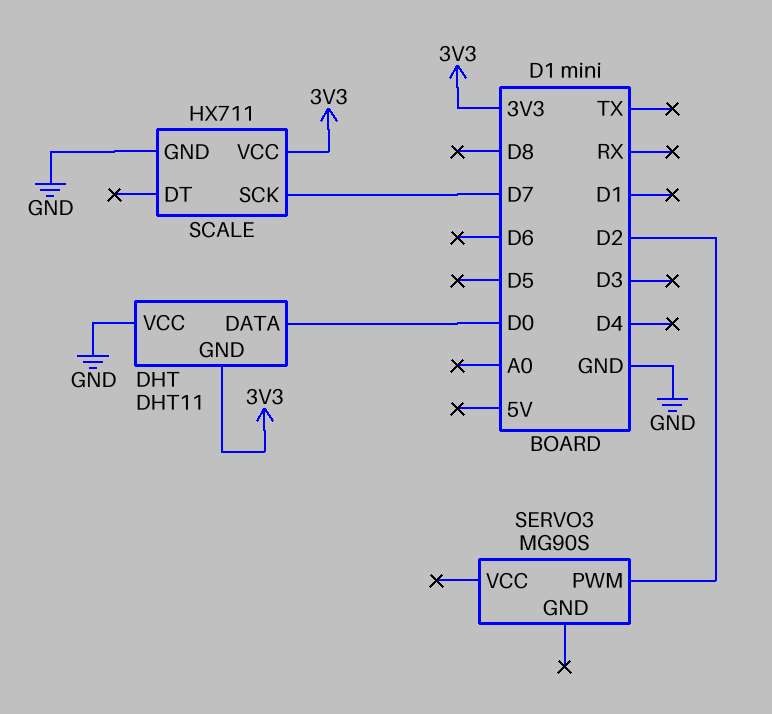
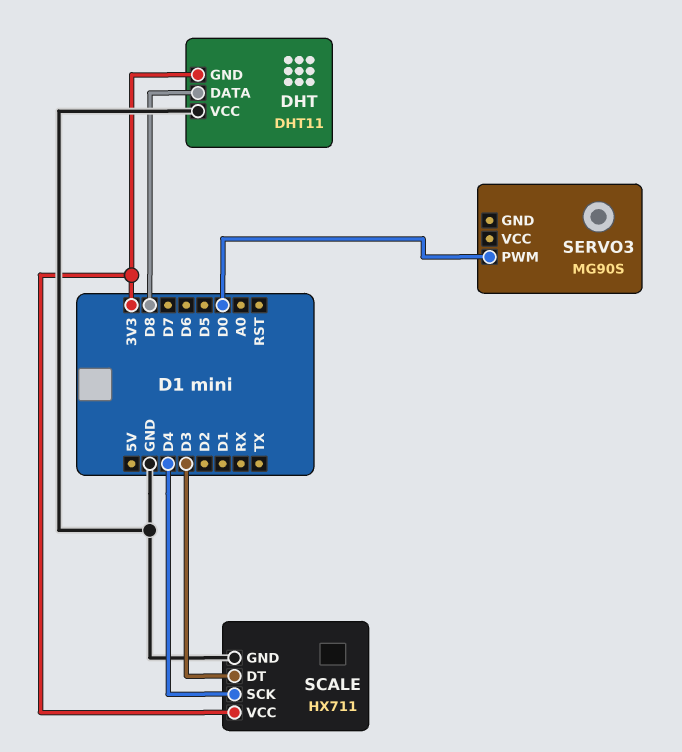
DHT pin DATA: D0 -> D8
SCALE pin DT: none -> D3
SCALE pin SCK: D7 -> D4
SERVO3 pin PWM: D2 -> D0

